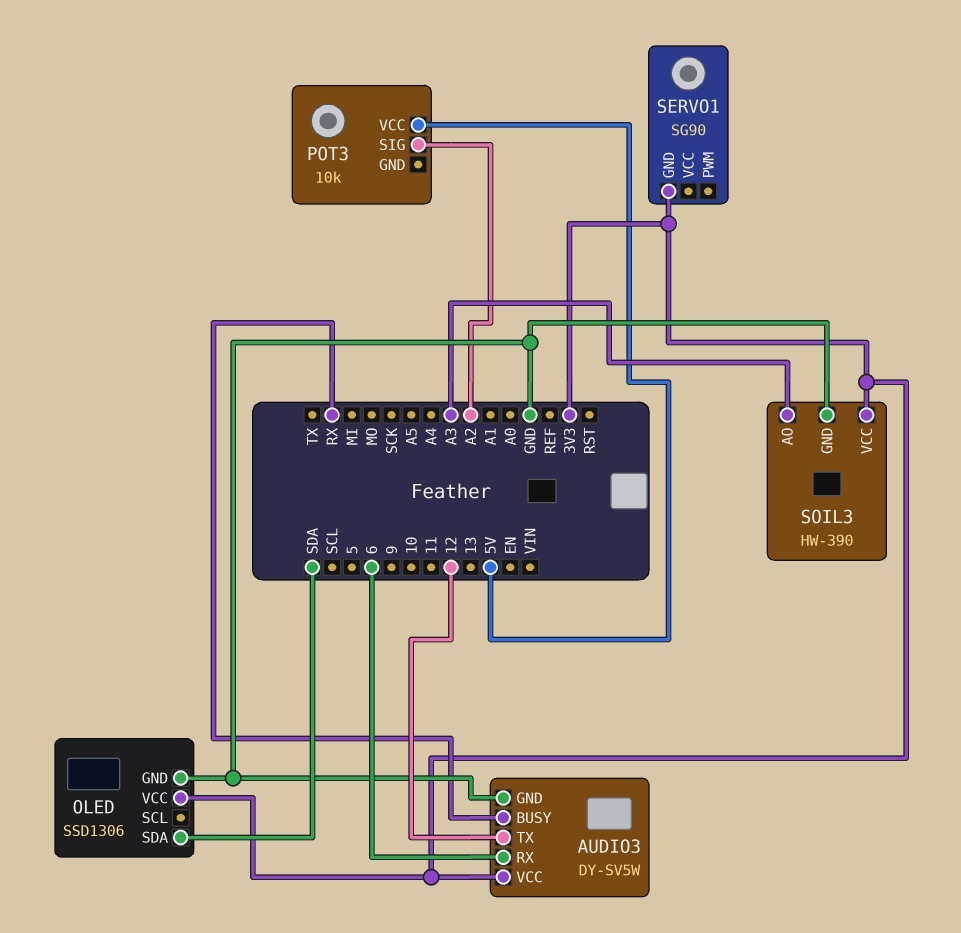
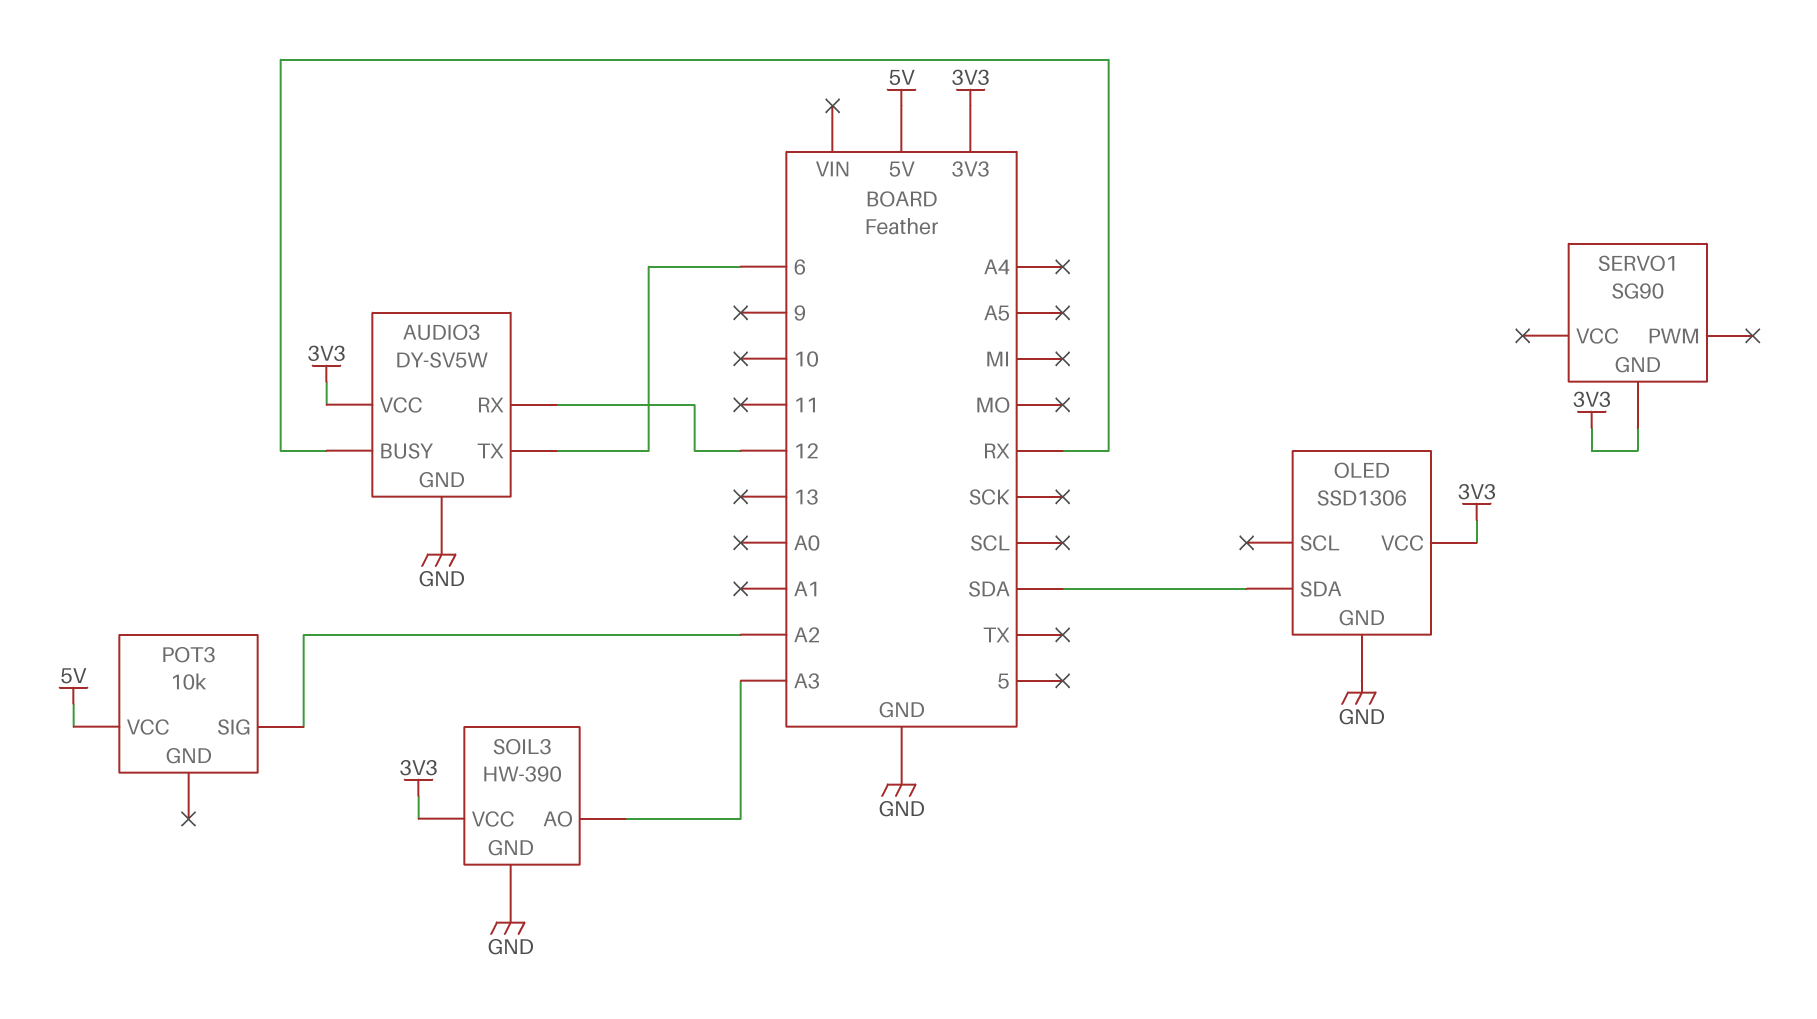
AUDIO3 pin RX: 6 -> 12
AUDIO3 pin TX: 12 -> 6

